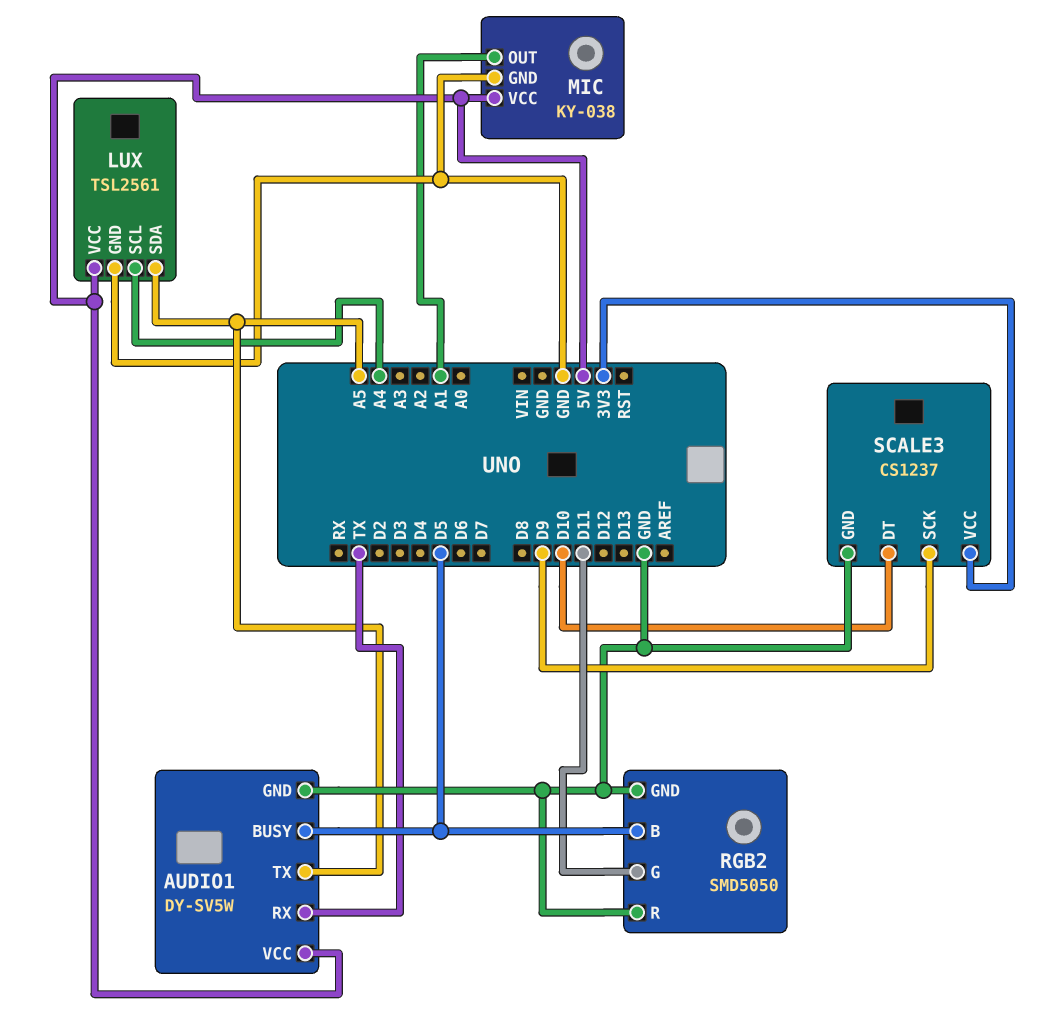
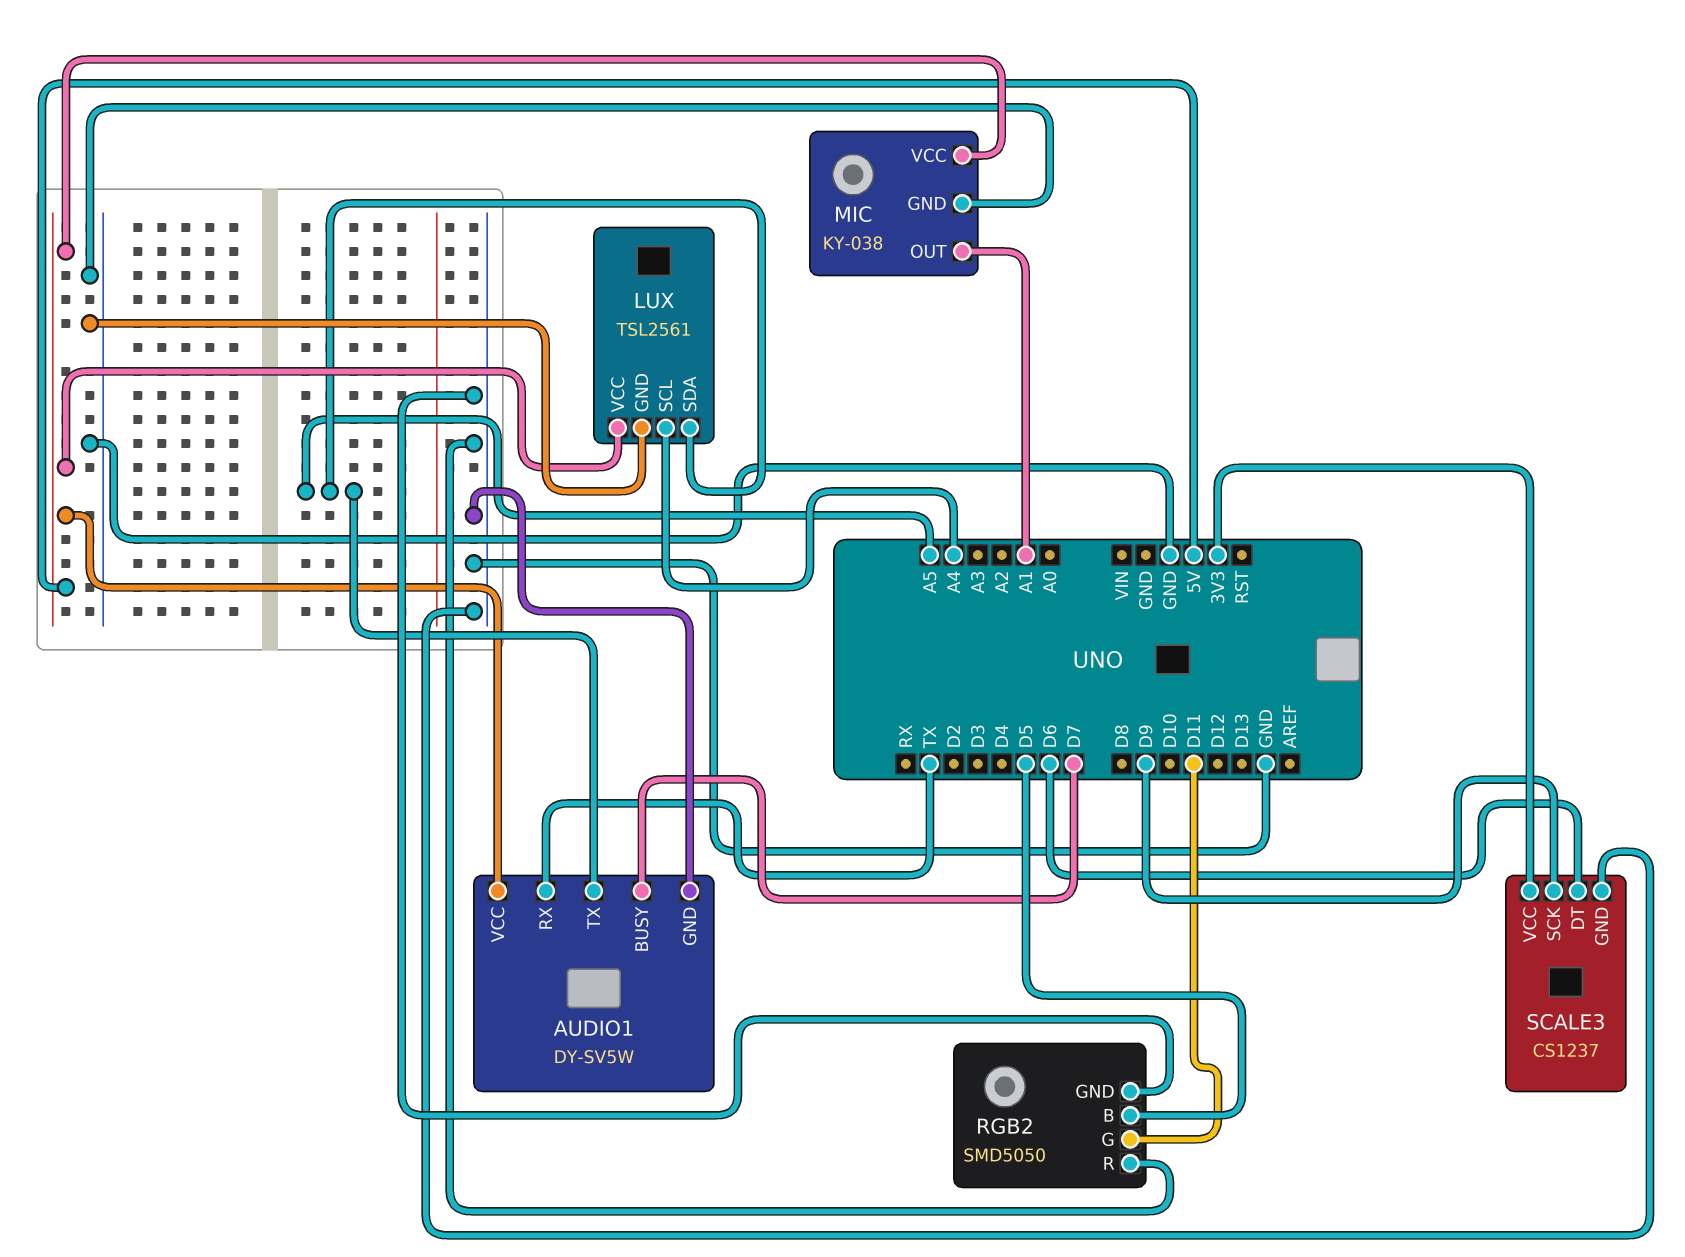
AUDIO1 pin BUSY: D5 -> D7
SCALE3 pin DT: D10 -> D6

